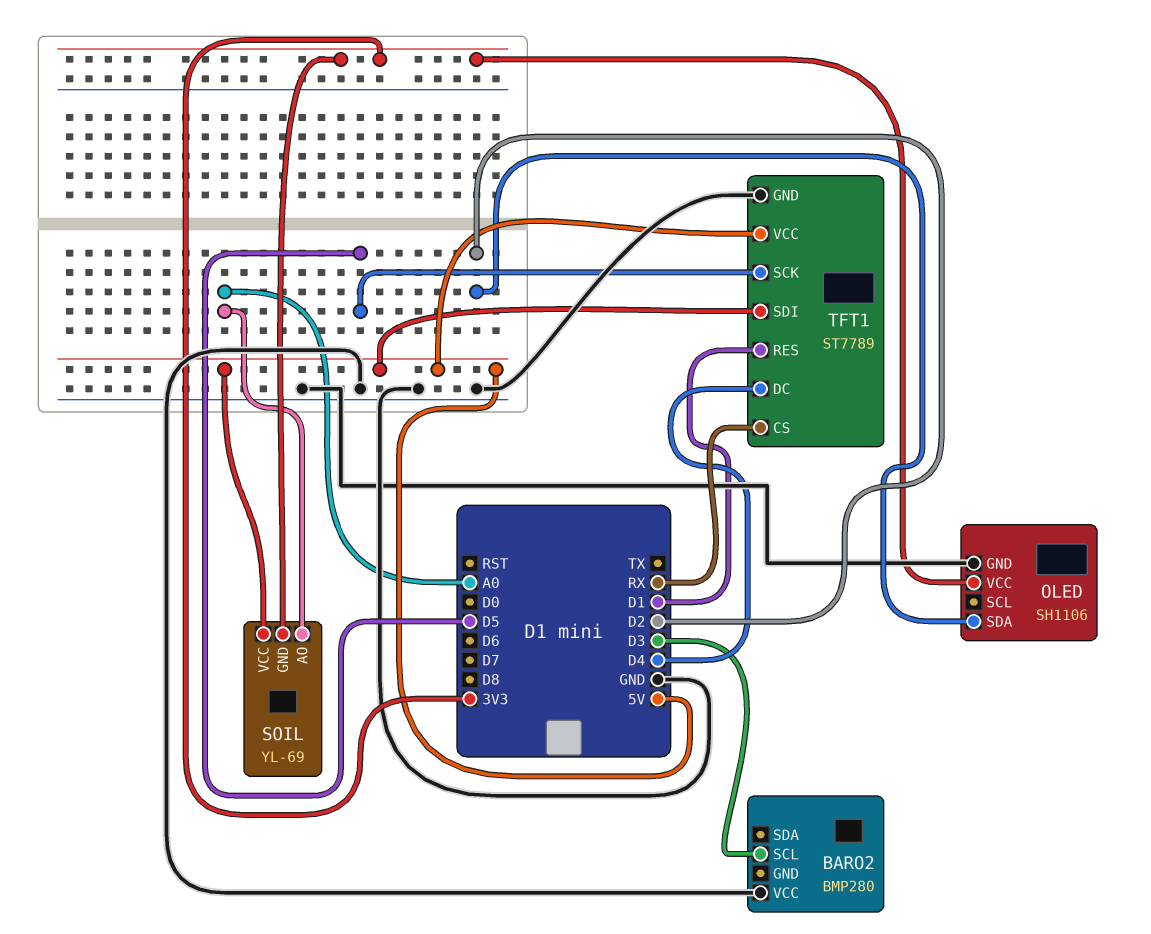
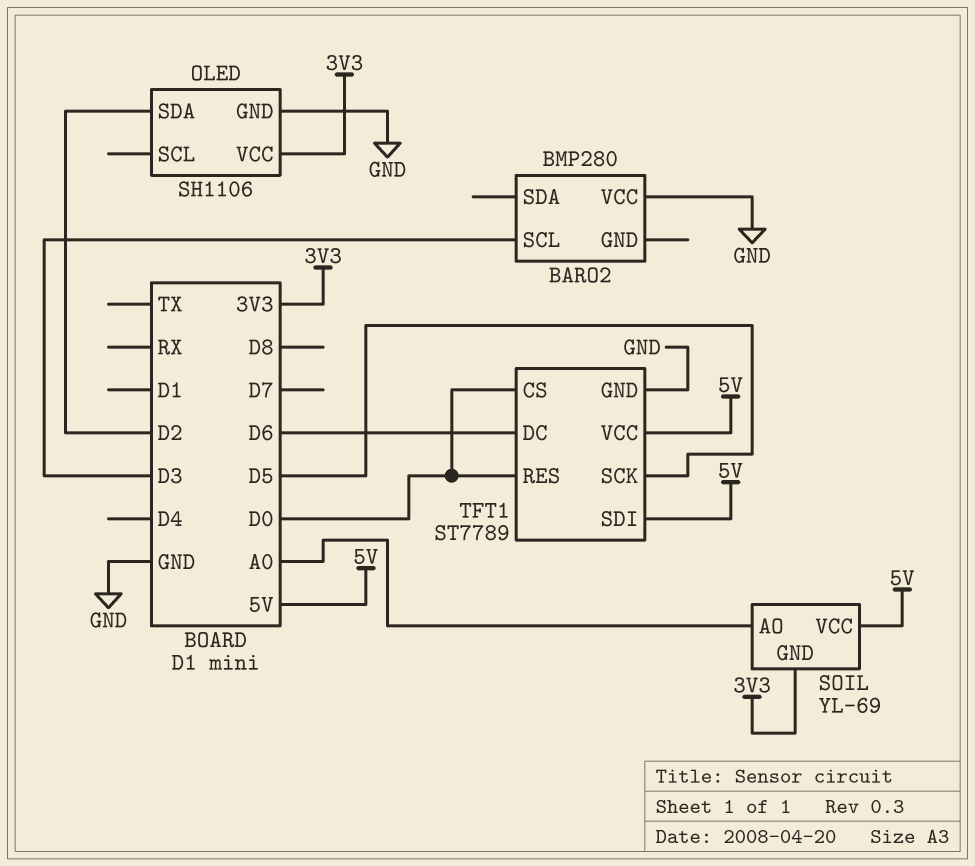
TFT1 pin CS: RX -> D0
TFT1 pin DC: D4 -> D6
TFT1 pin RES: D1 -> D0

